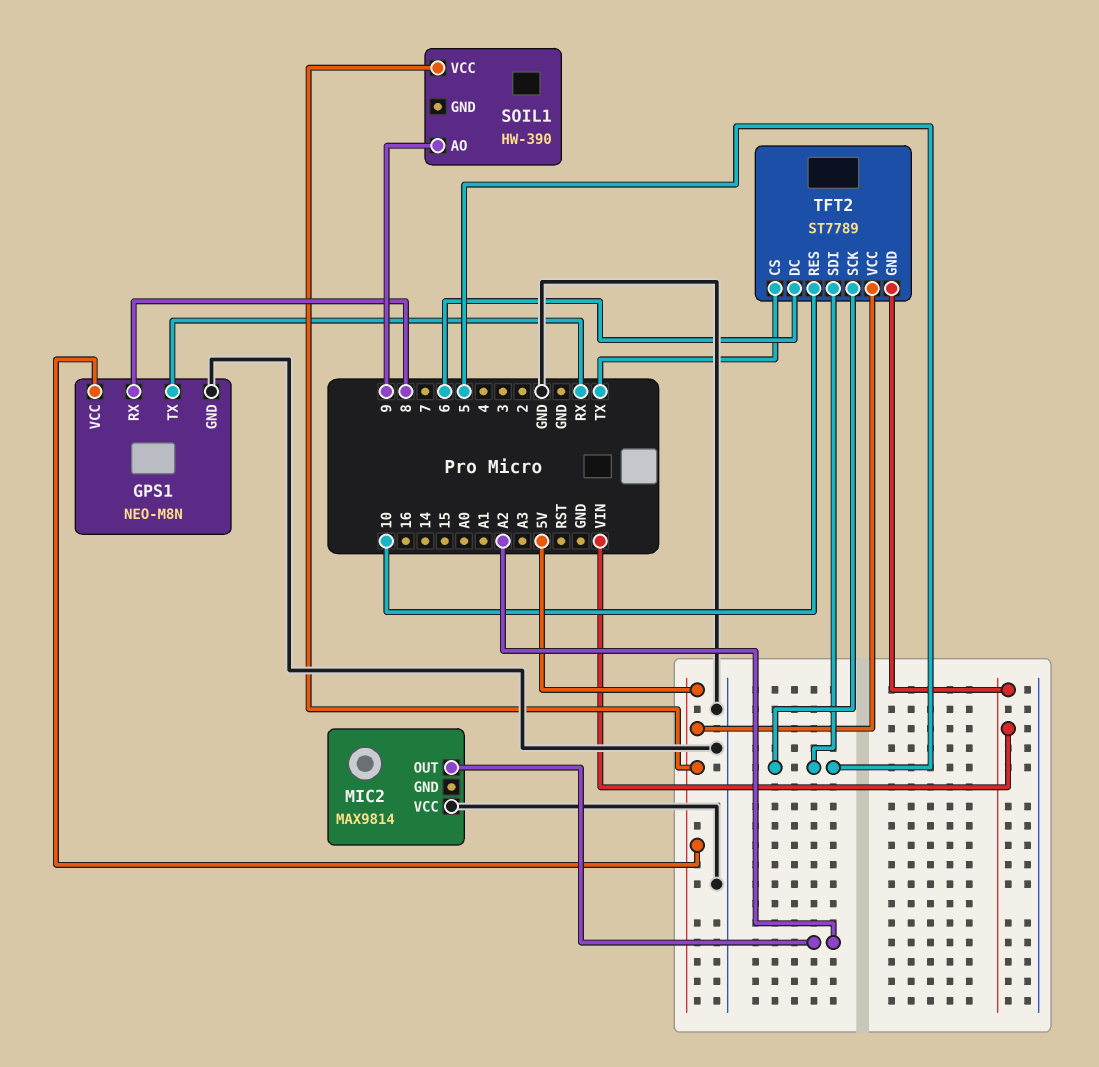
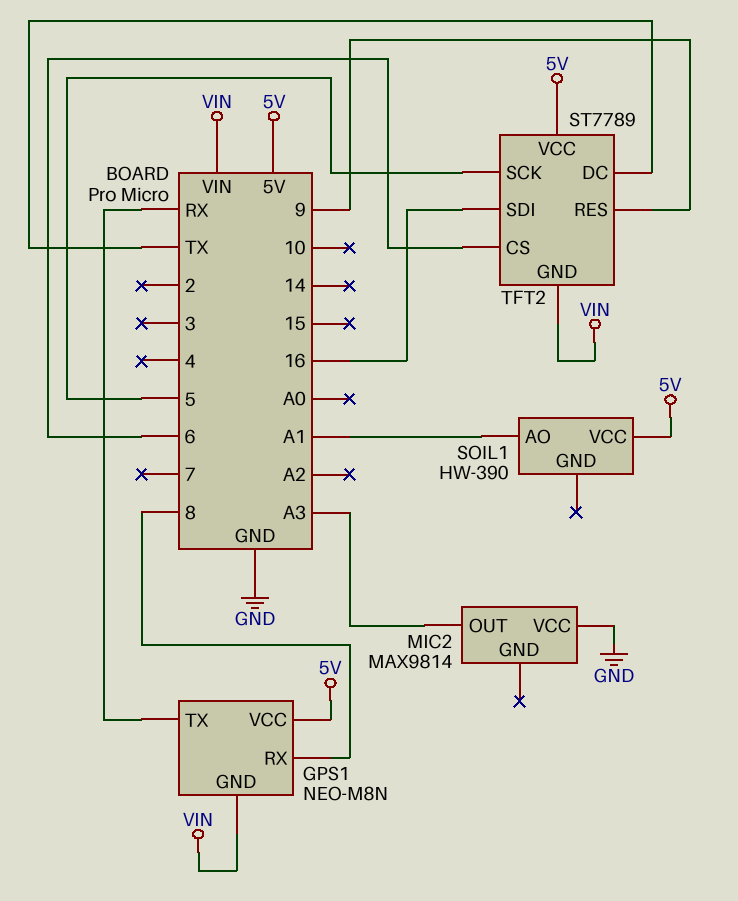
GPS1 pin GND: GND -> VIN
MIC2 pin OUT: A2 -> A3
SOIL1 pin AO: 9 -> A1
TFT2 pin CS: TX -> 6
TFT2 pin DC: 6 -> TX
TFT2 pin RES: 10 -> 9
TFT2 pin SDI: 5 -> 16

